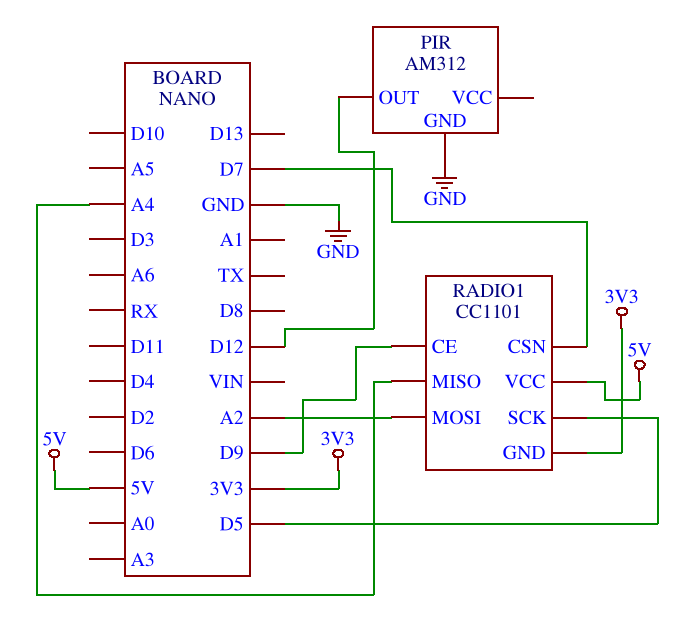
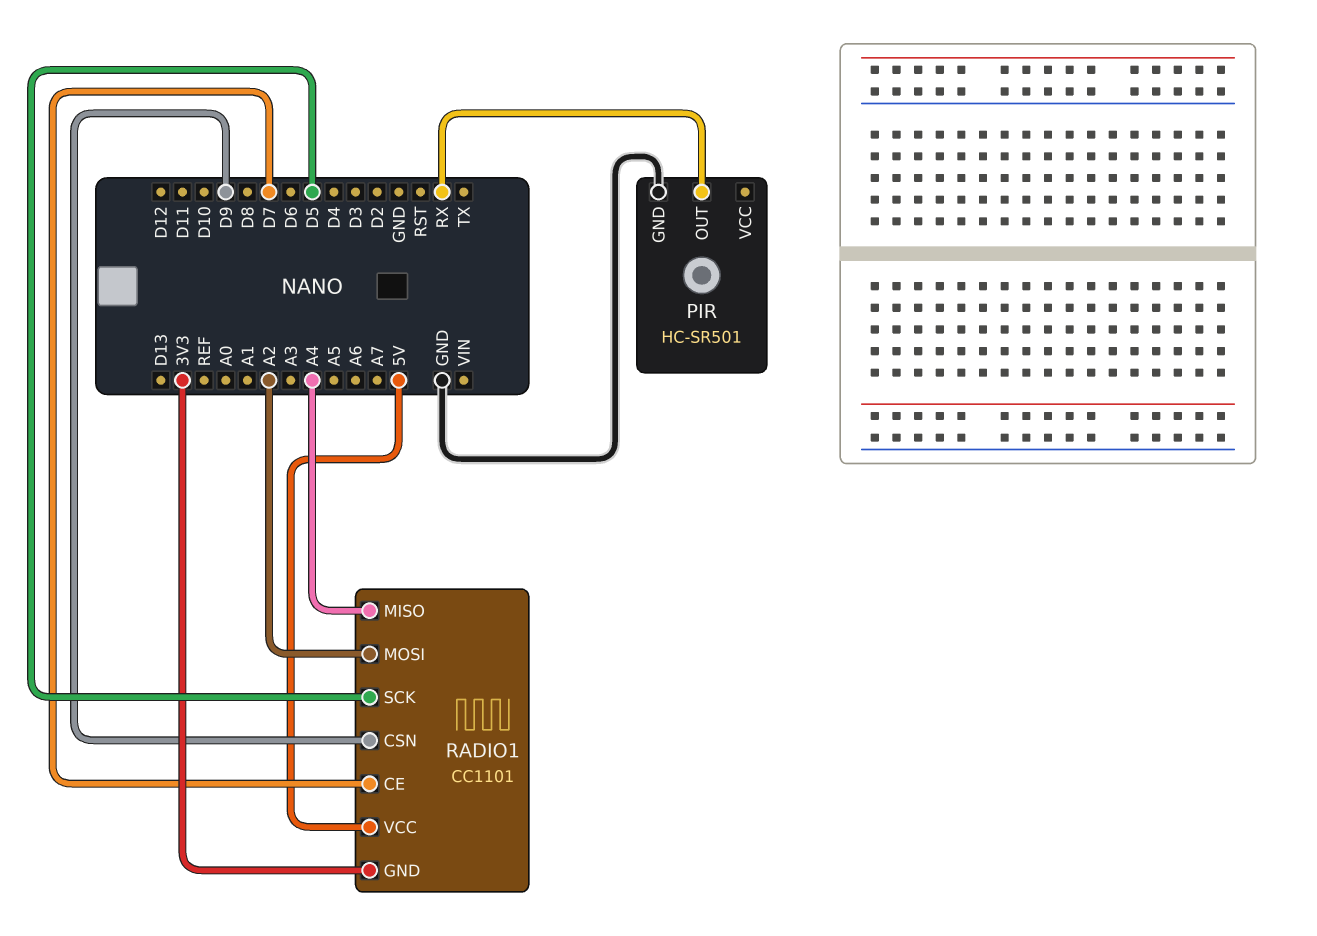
PIR: AM312 -> HC-SR501
PIR pin OUT: D12 -> RX
RADIO1 pin CE: D9 -> D7
RADIO1 pin CSN: D7 -> D9

